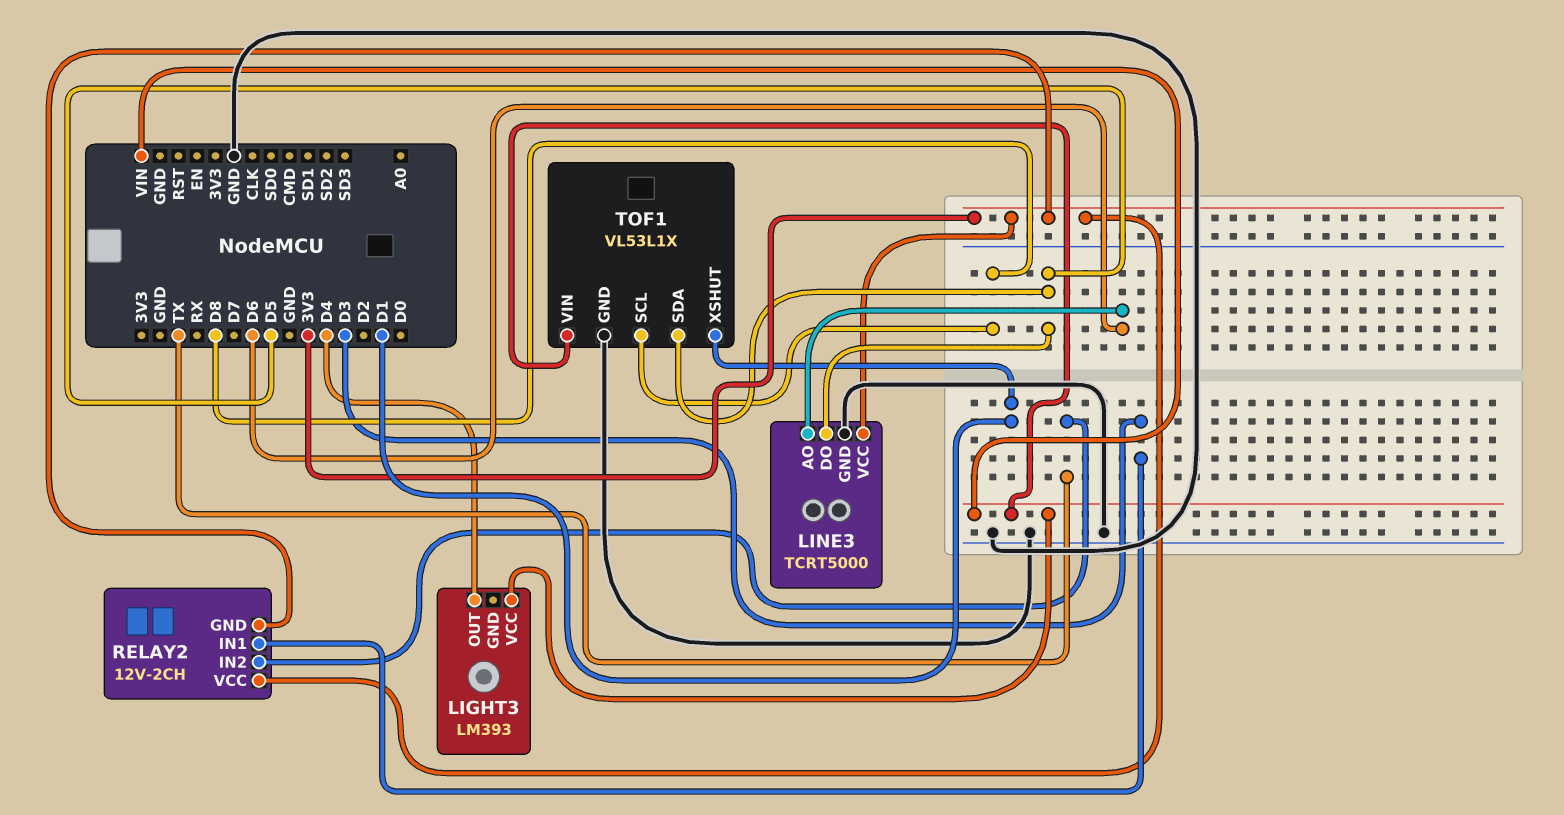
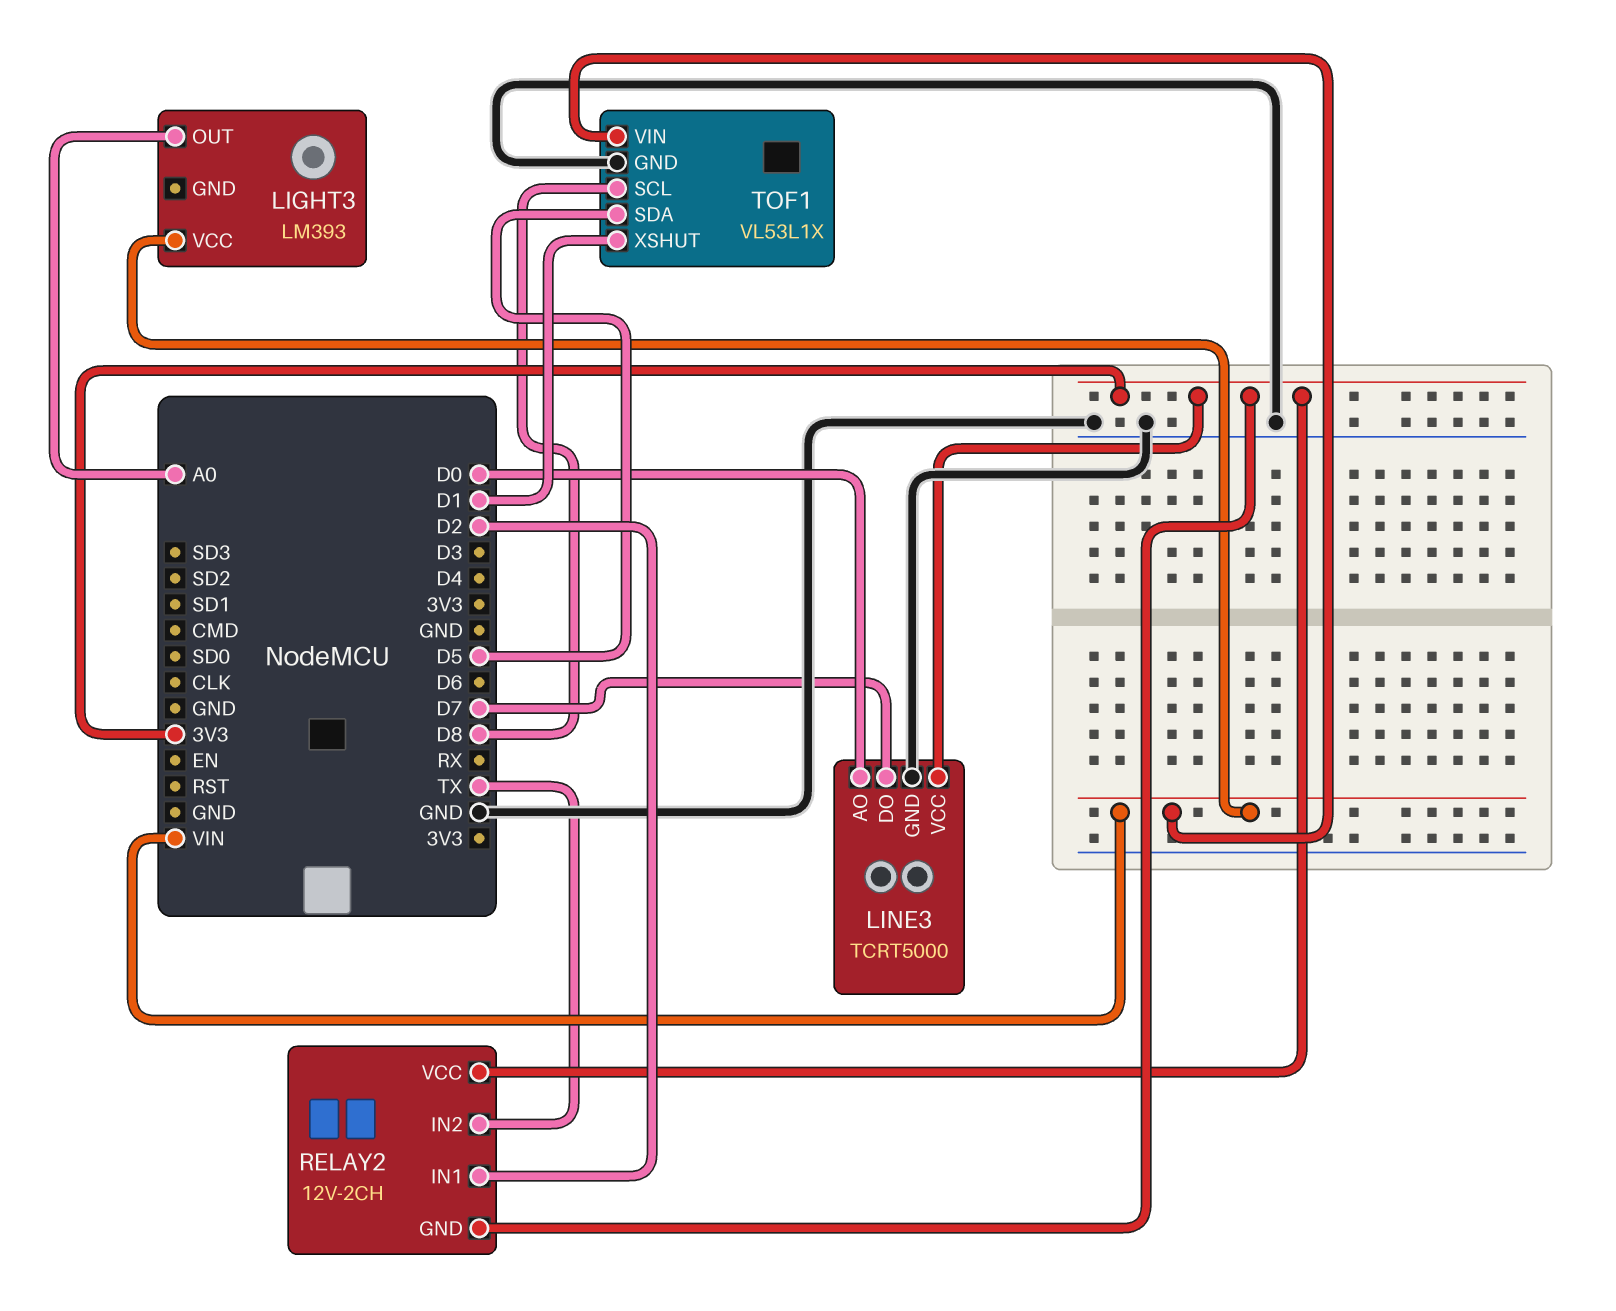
LIGHT3 pin OUT: D4 -> A0
LINE3 pin AO: D6 -> D0
LINE3 pin DO: D5 -> D7
RELAY2 pin IN1: D3 -> D2

